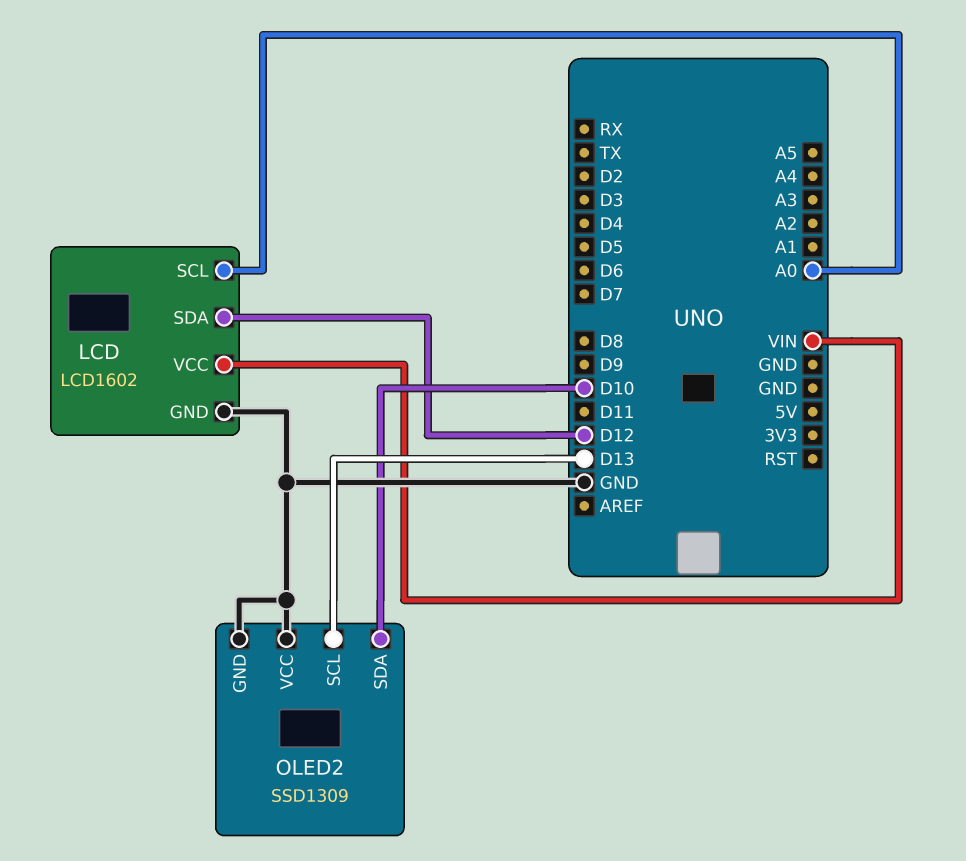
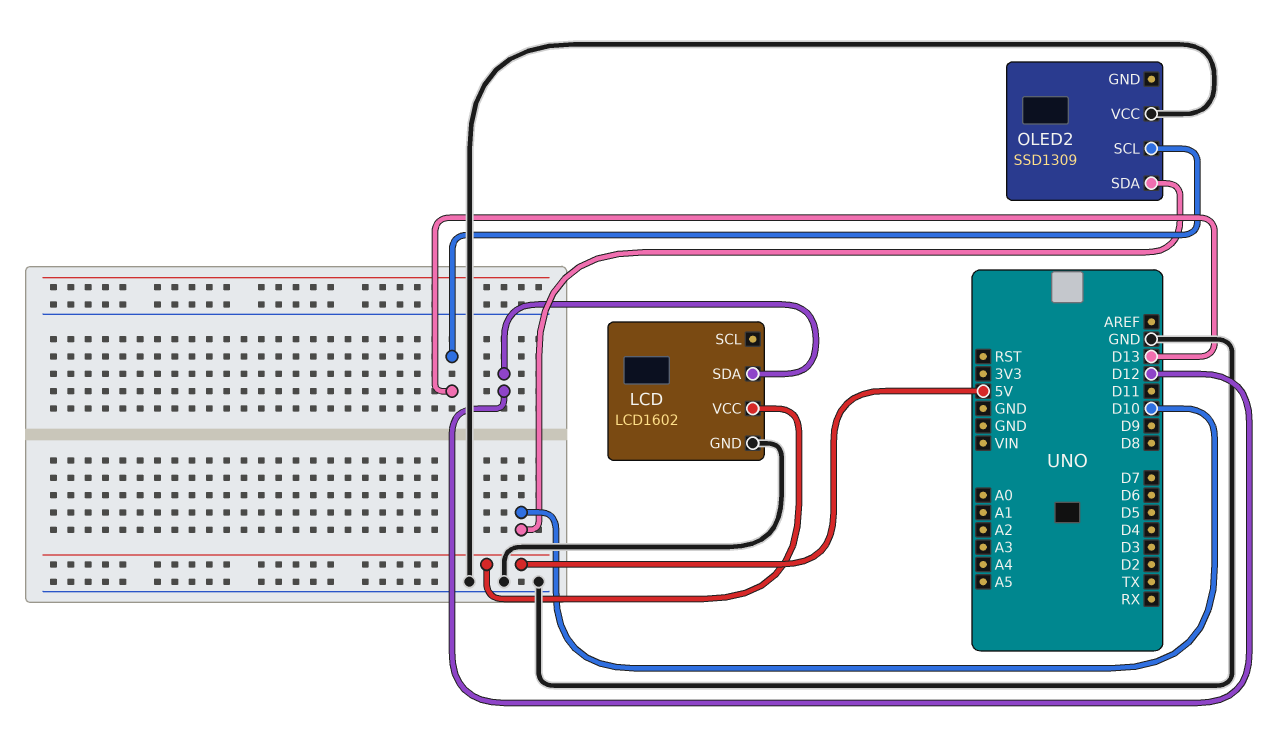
LCD pin SCL: A0 -> none
LCD pin VCC: VIN -> 5V
OLED2 pin GND: GND -> none

